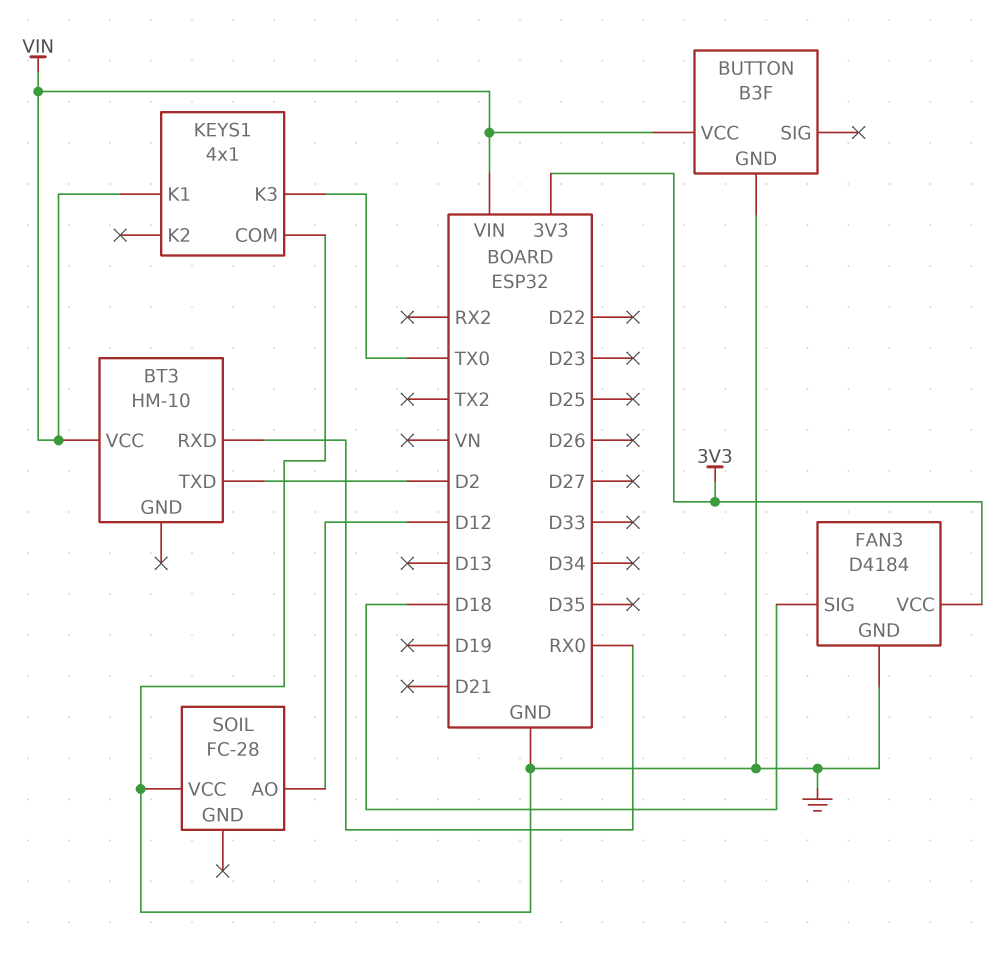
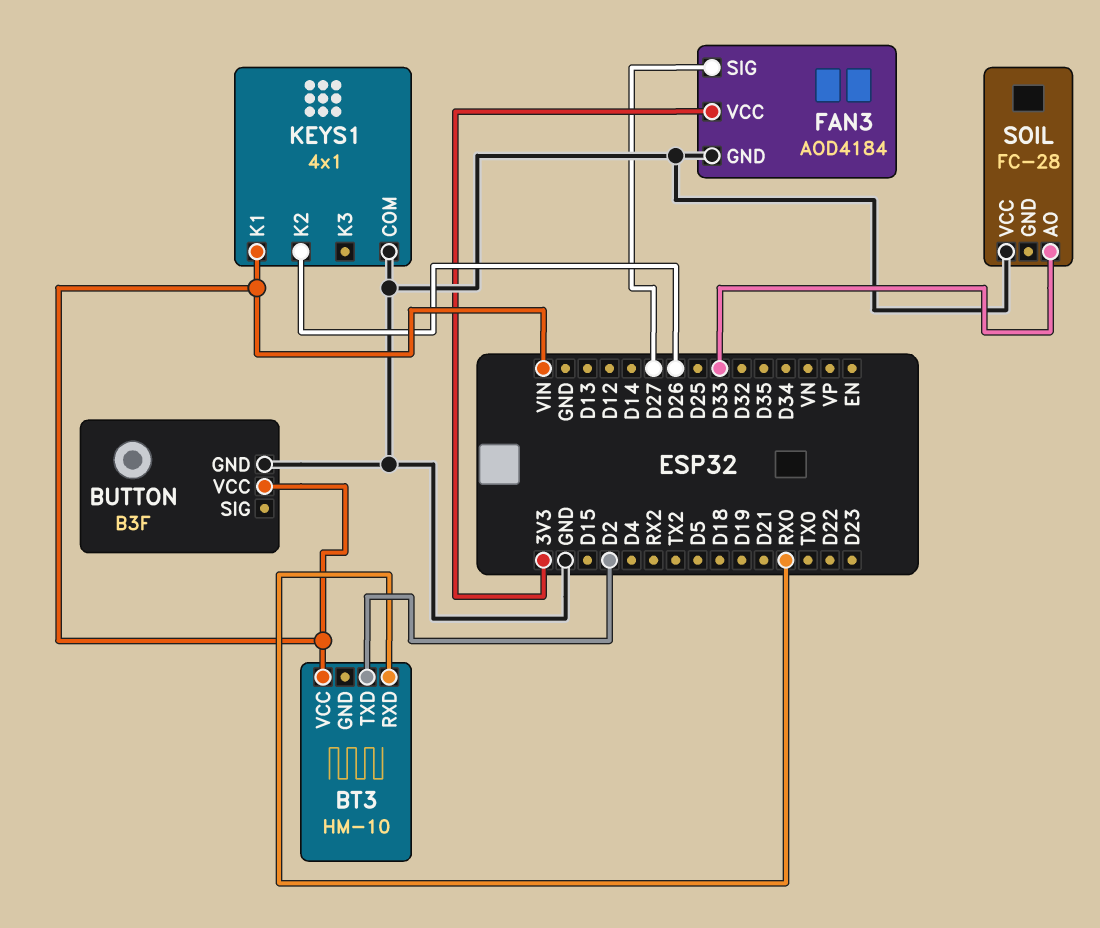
FAN3: D4184 -> AOD4184
FAN3 pin SIG: D18 -> D27
KEYS1 pin K2: none -> D26
KEYS1 pin K3: TX0 -> none
SOIL pin AO: D12 -> D33

